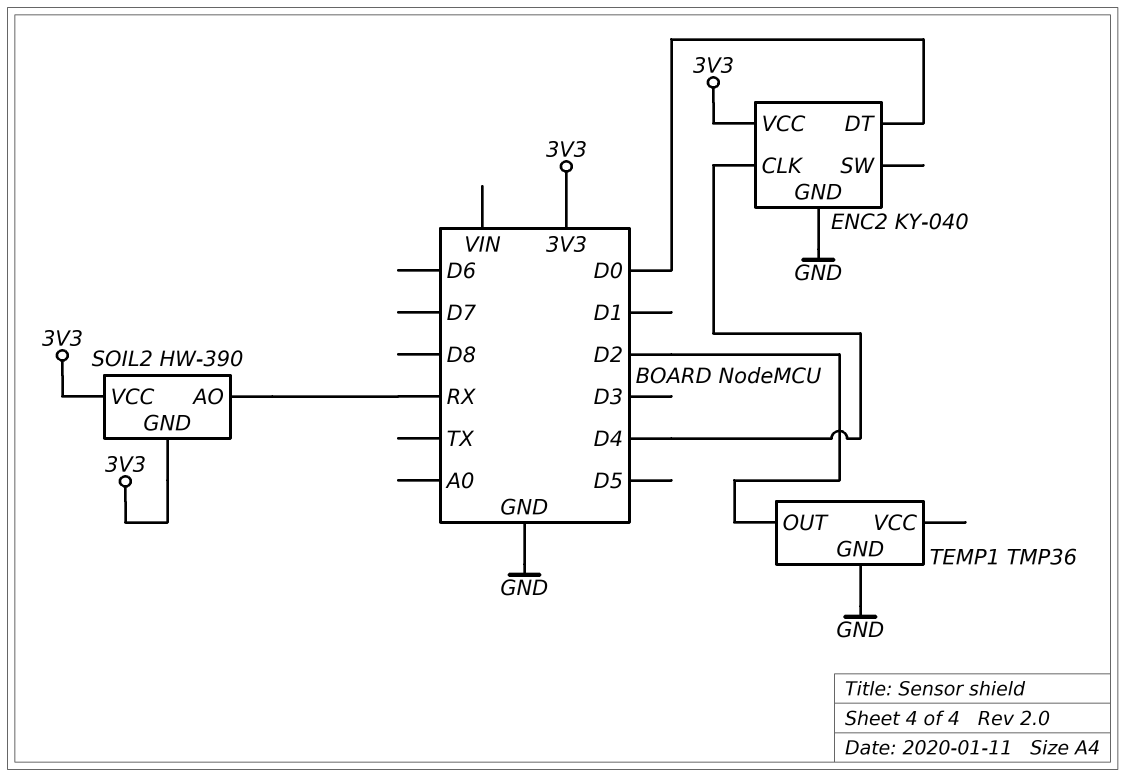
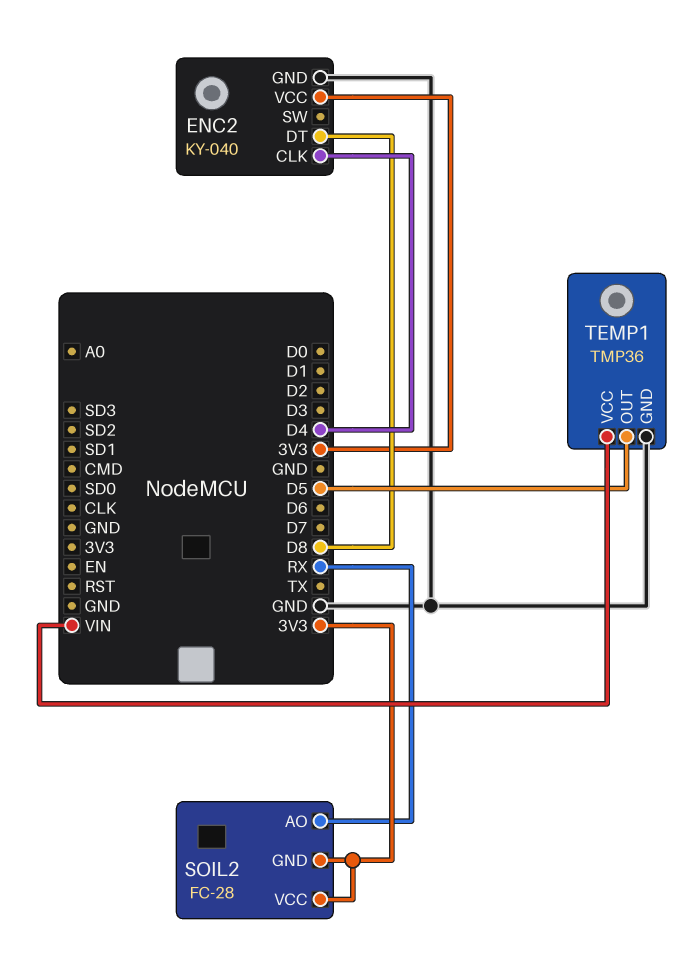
ENC2 pin DT: D0 -> D8
SOIL2: HW-390 -> FC-28
TEMP1 pin OUT: D2 -> D5
TEMP1 pin VCC: none -> VIN

